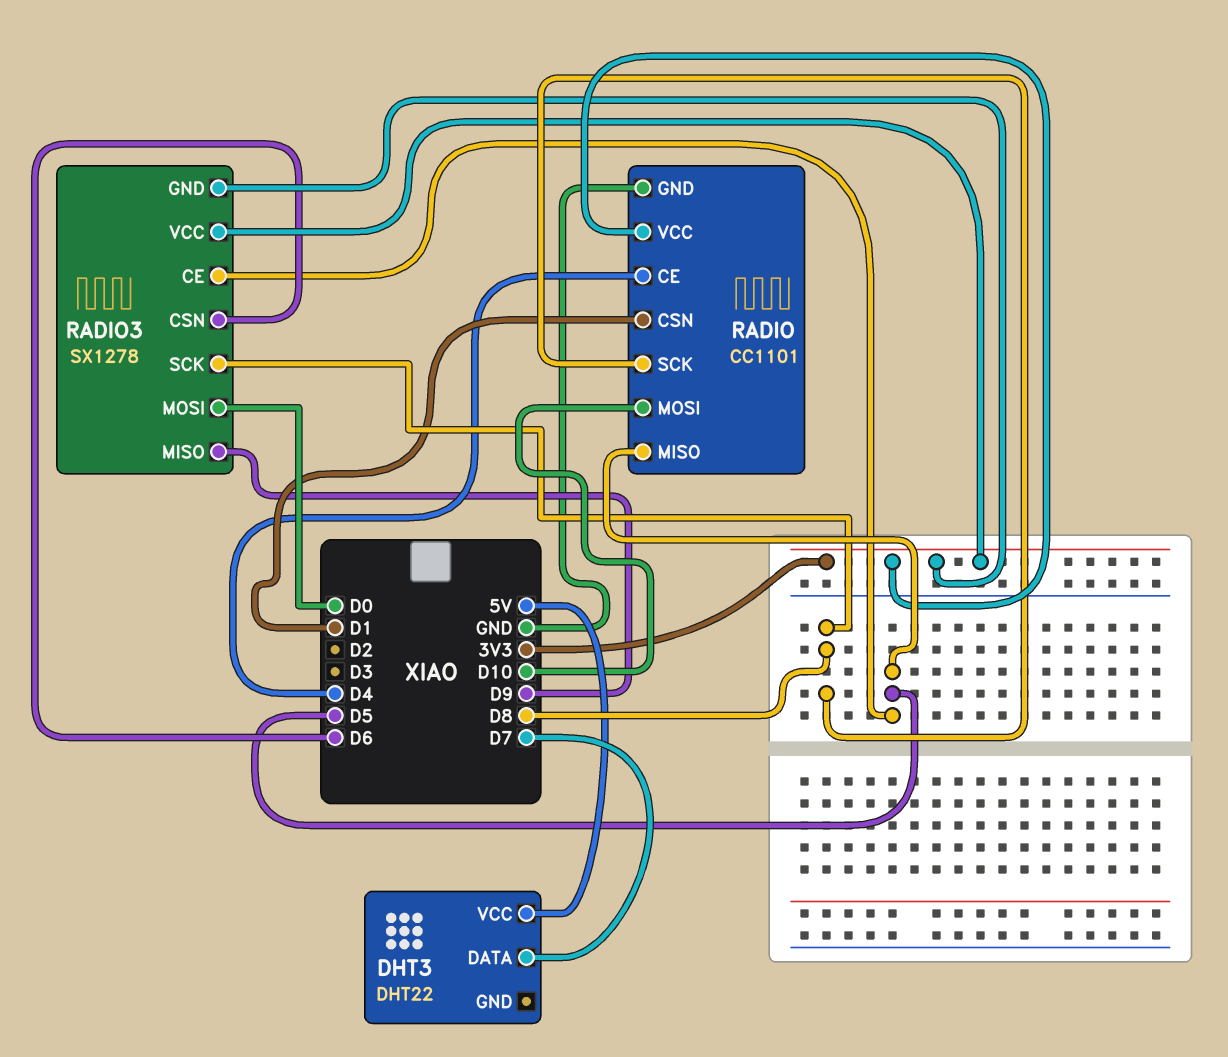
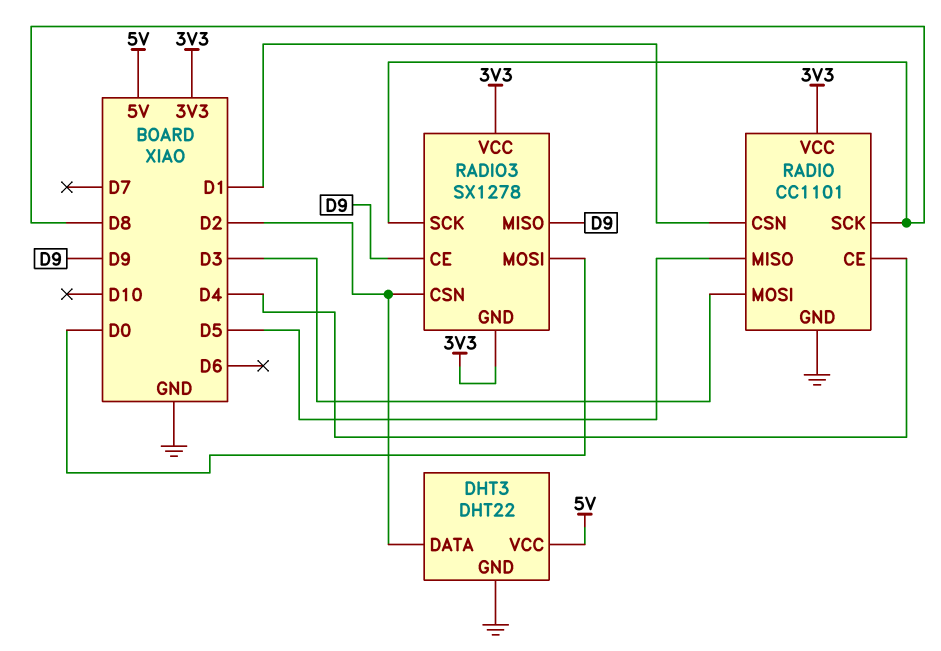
DHT3 pin DATA: D7 -> D2
DHT3 pin GND: none -> GND
RADIO pin MOSI: D10 -> D3
RADIO3 pin CE: D5 -> D9
RADIO3 pin CSN: D6 -> D2

